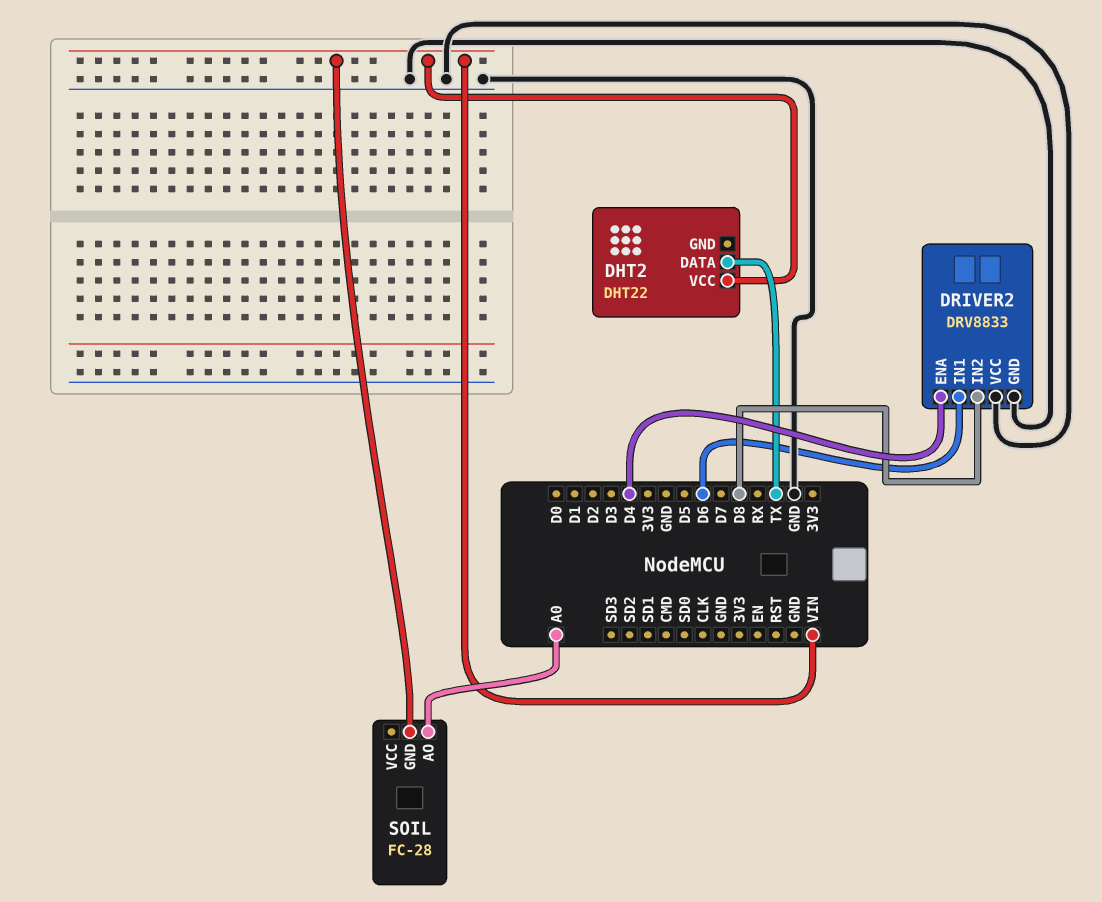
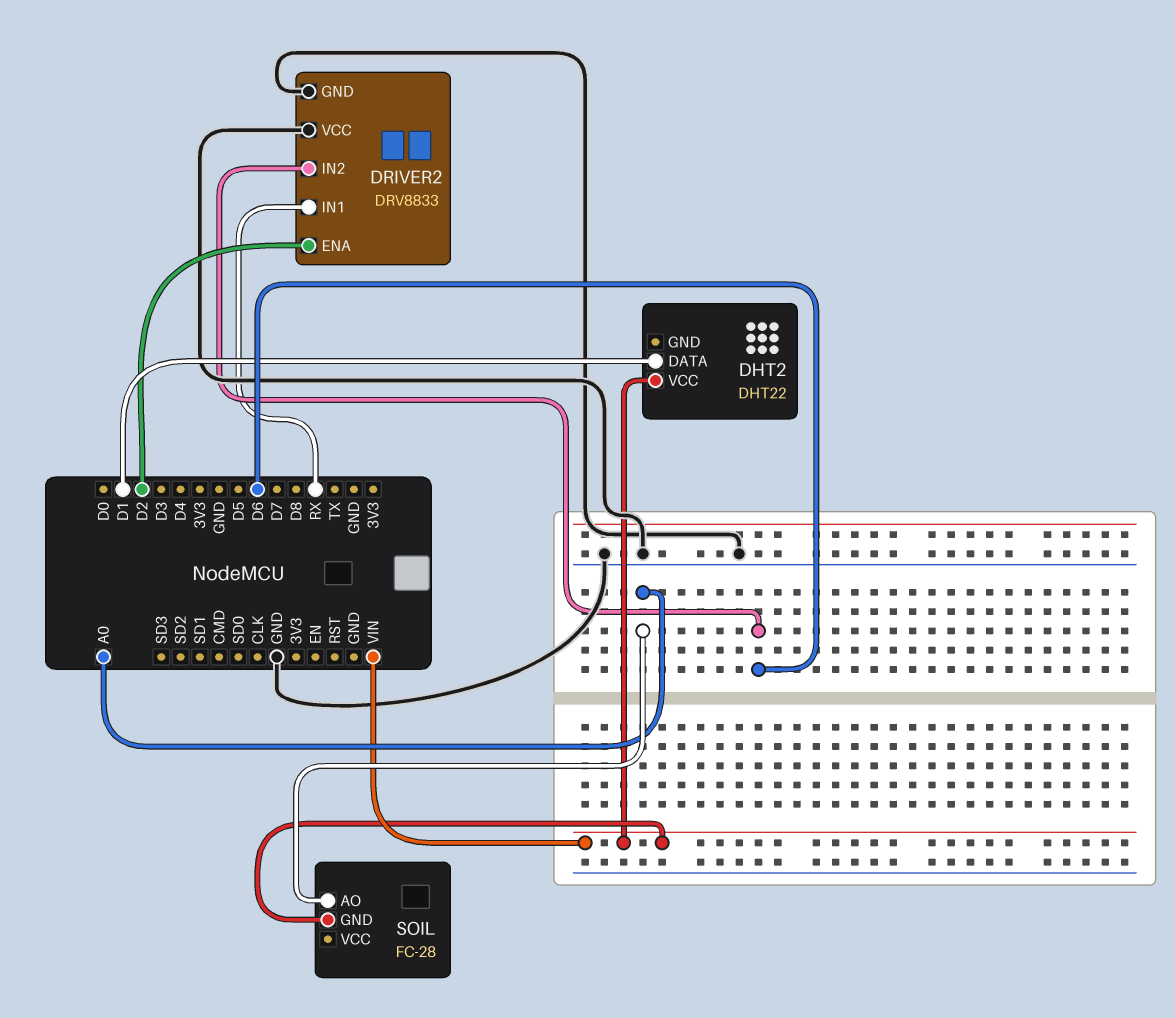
DHT2 pin DATA: TX -> D1
DRIVER2 pin ENA: D4 -> D2
DRIVER2 pin IN1: D6 -> RX
DRIVER2 pin IN2: D8 -> D6

